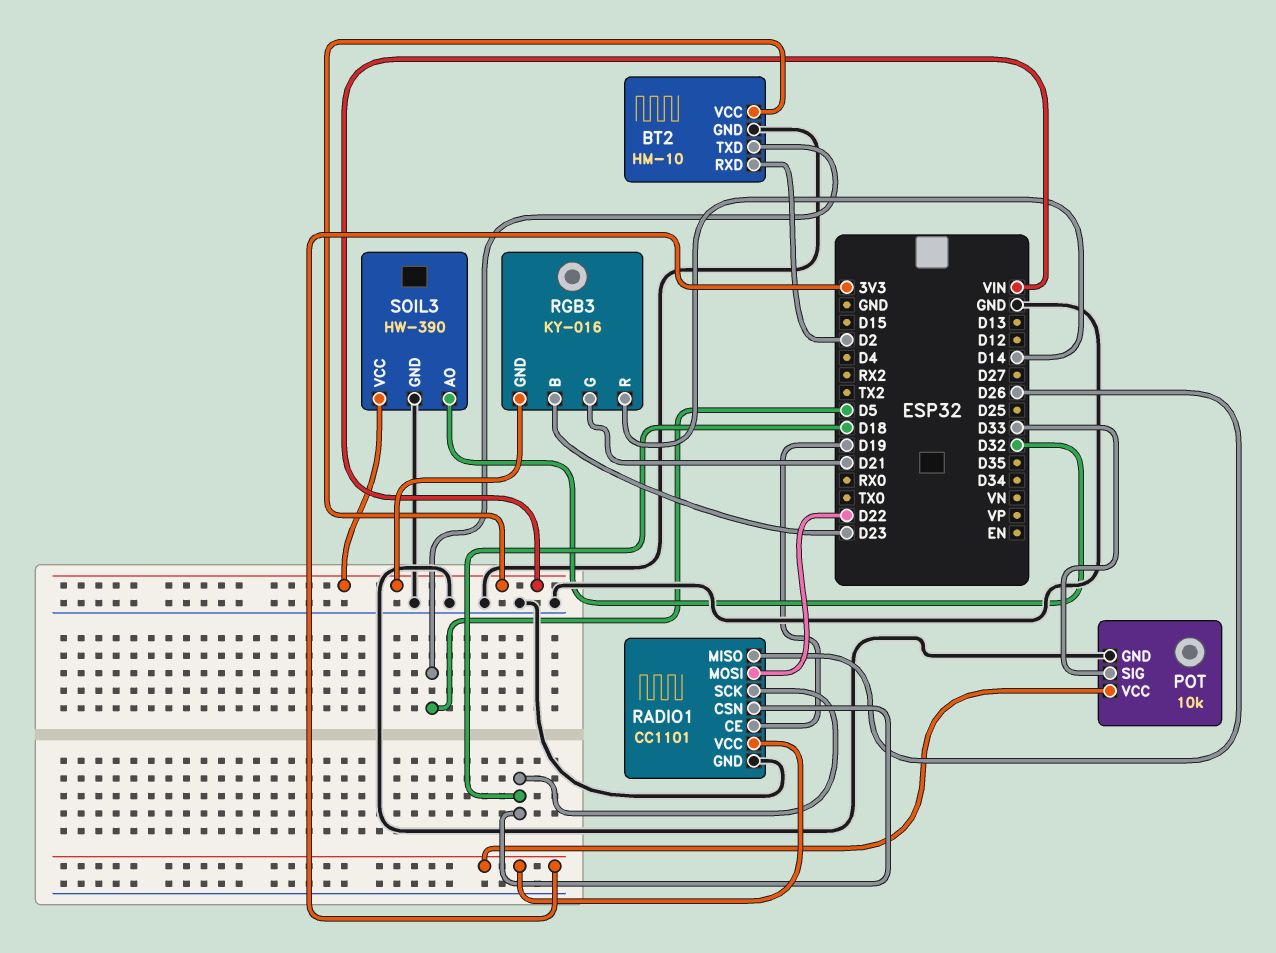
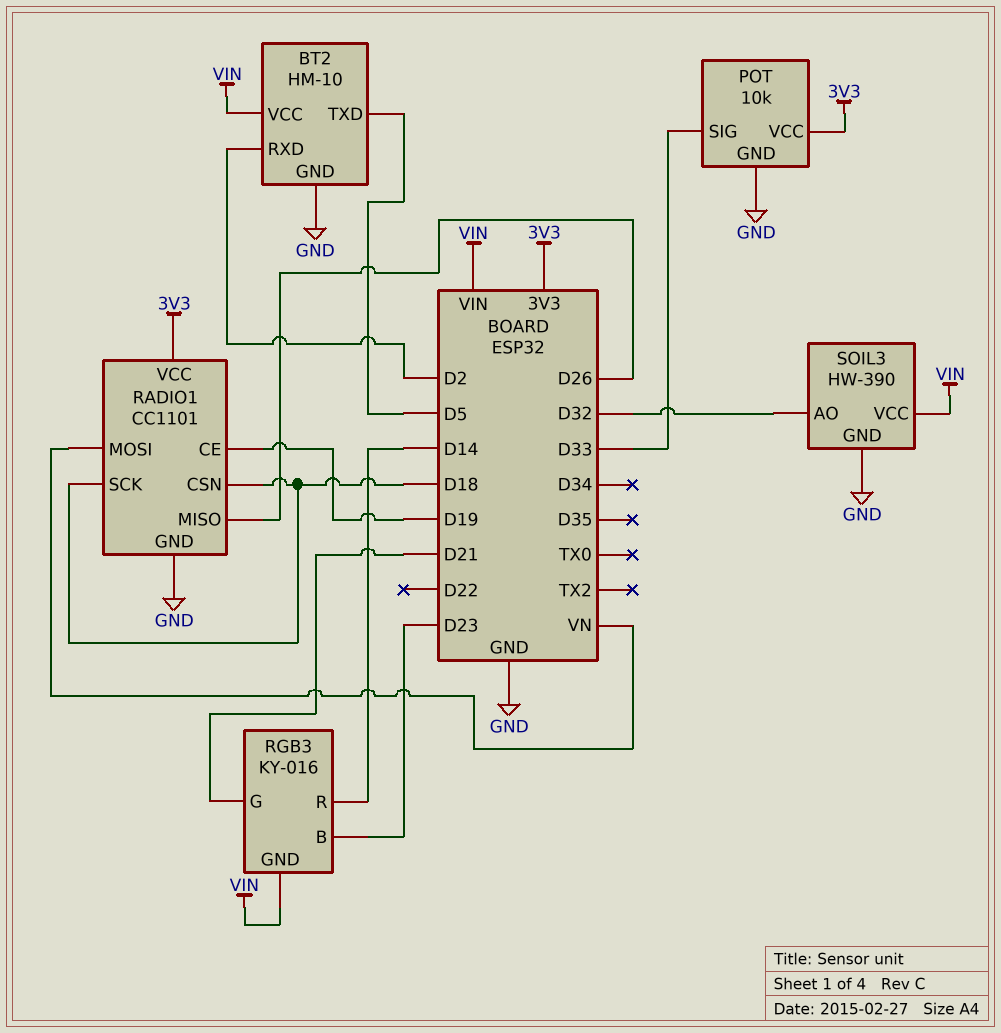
RADIO1 pin MOSI: D22 -> VN

